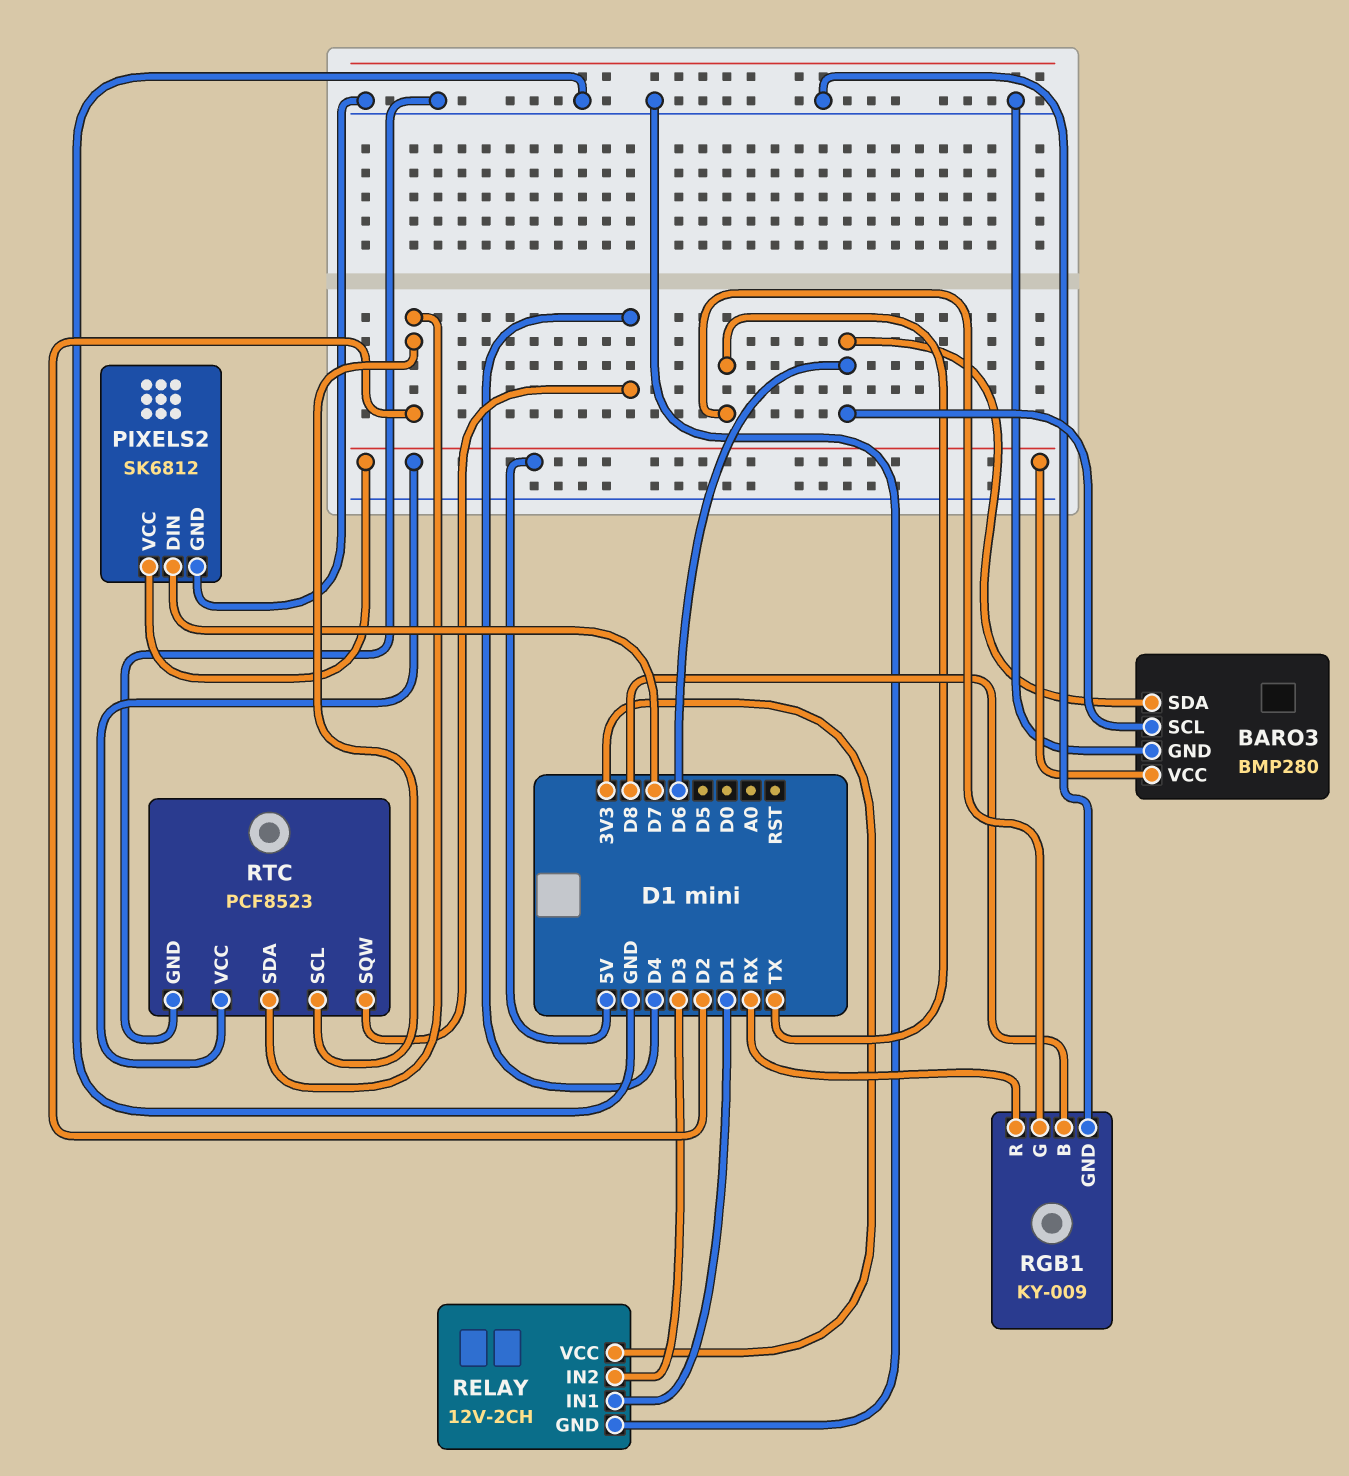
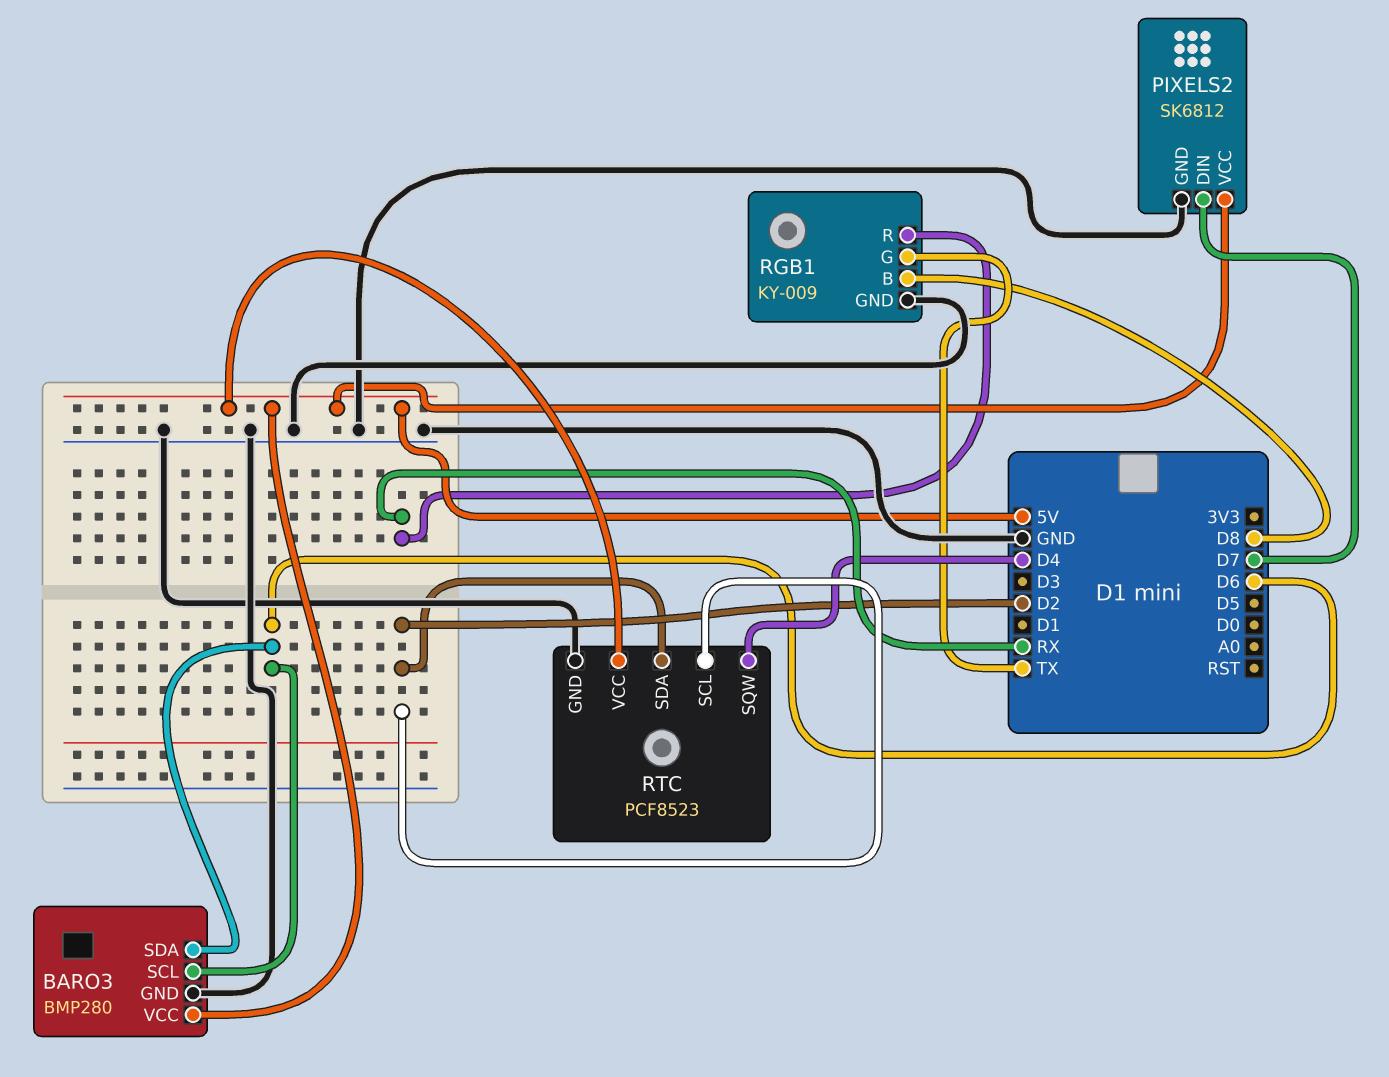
RELAY: 12V-2CH -> none
RELAY pin GND: GND -> none
RELAY pin IN1: D1 -> none
RELAY pin IN2: D3 -> none
RELAY pin VCC: 3V3 -> none

